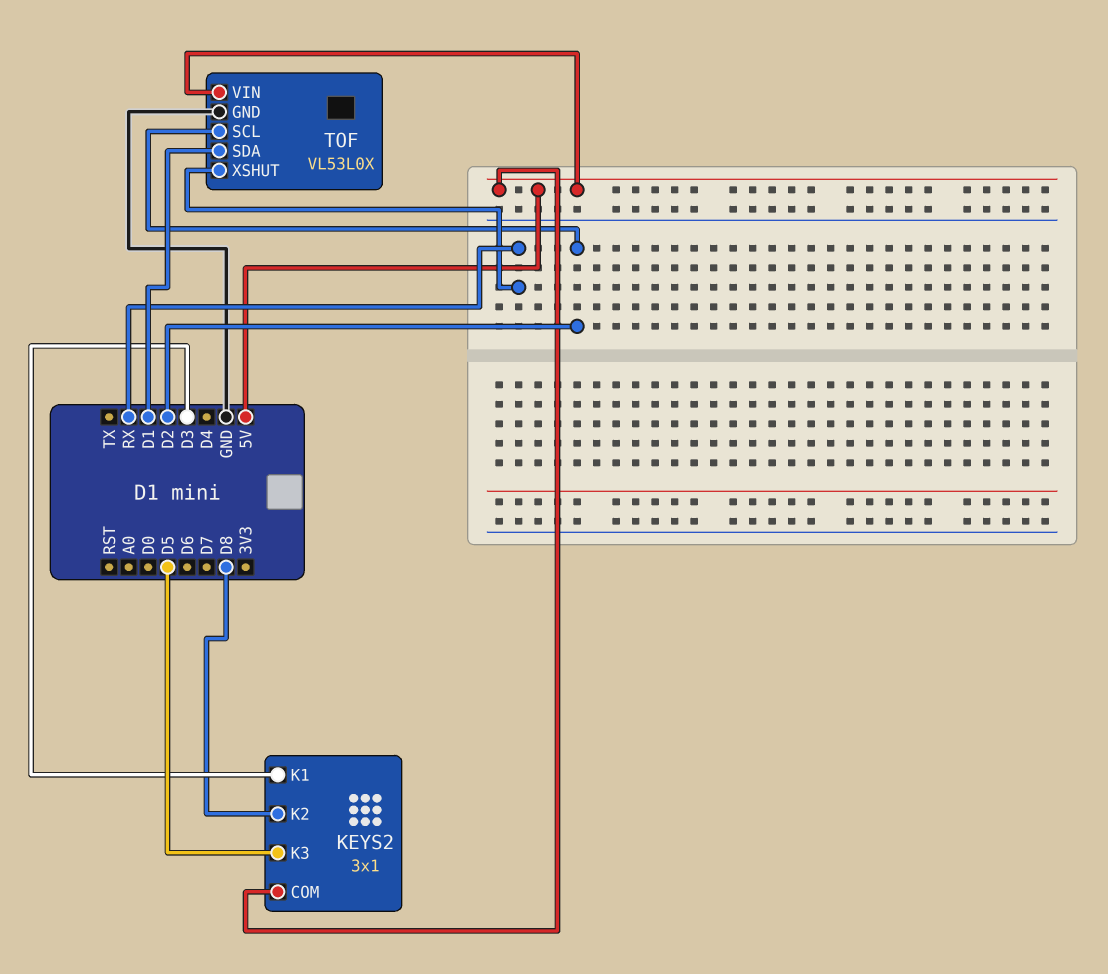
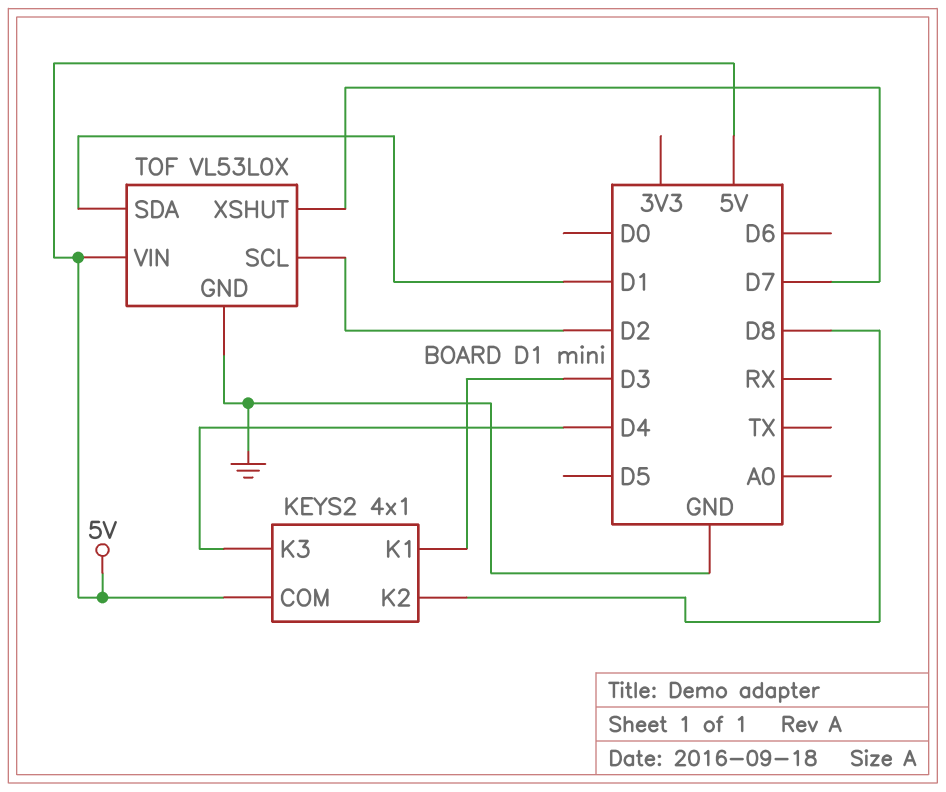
KEYS2: 3x1 -> 4x1
KEYS2 pin K3: D5 -> D4
TOF pin XSHUT: RX -> D7

